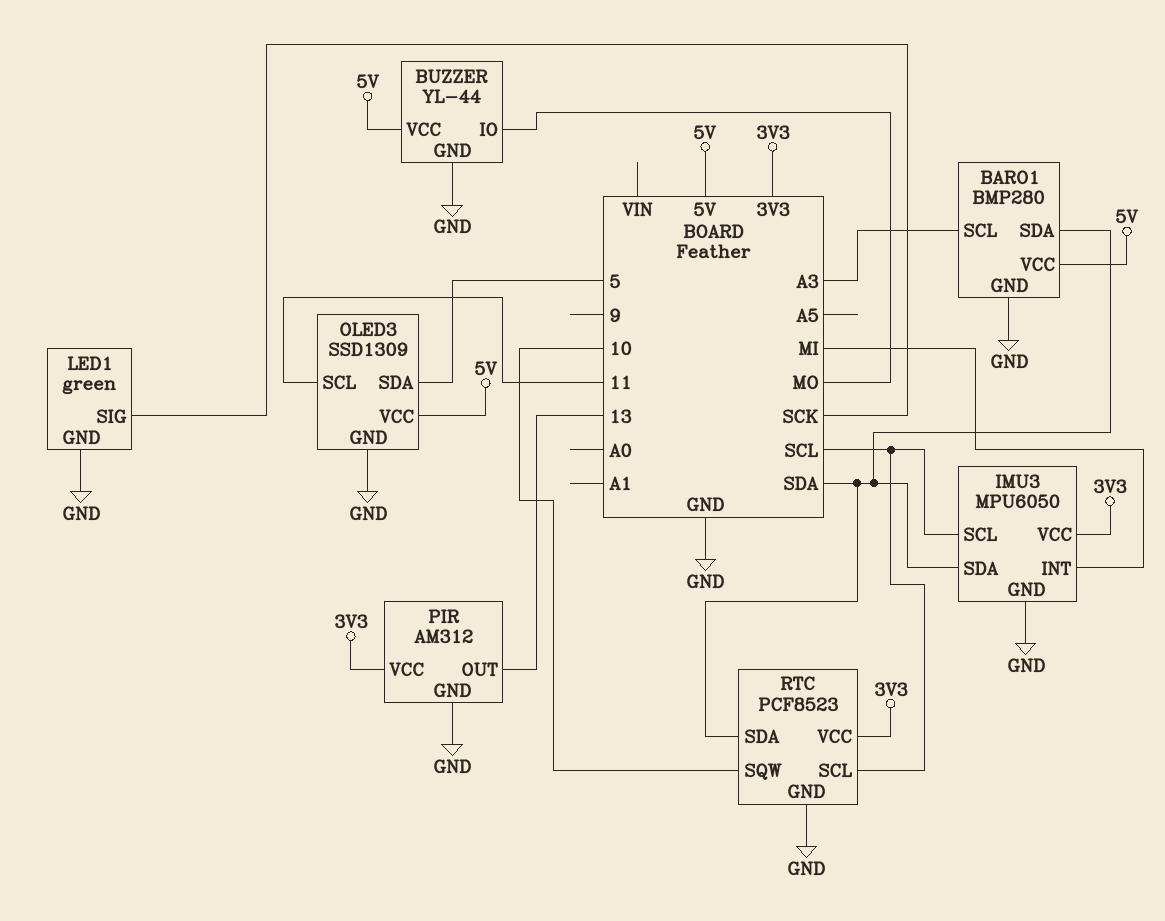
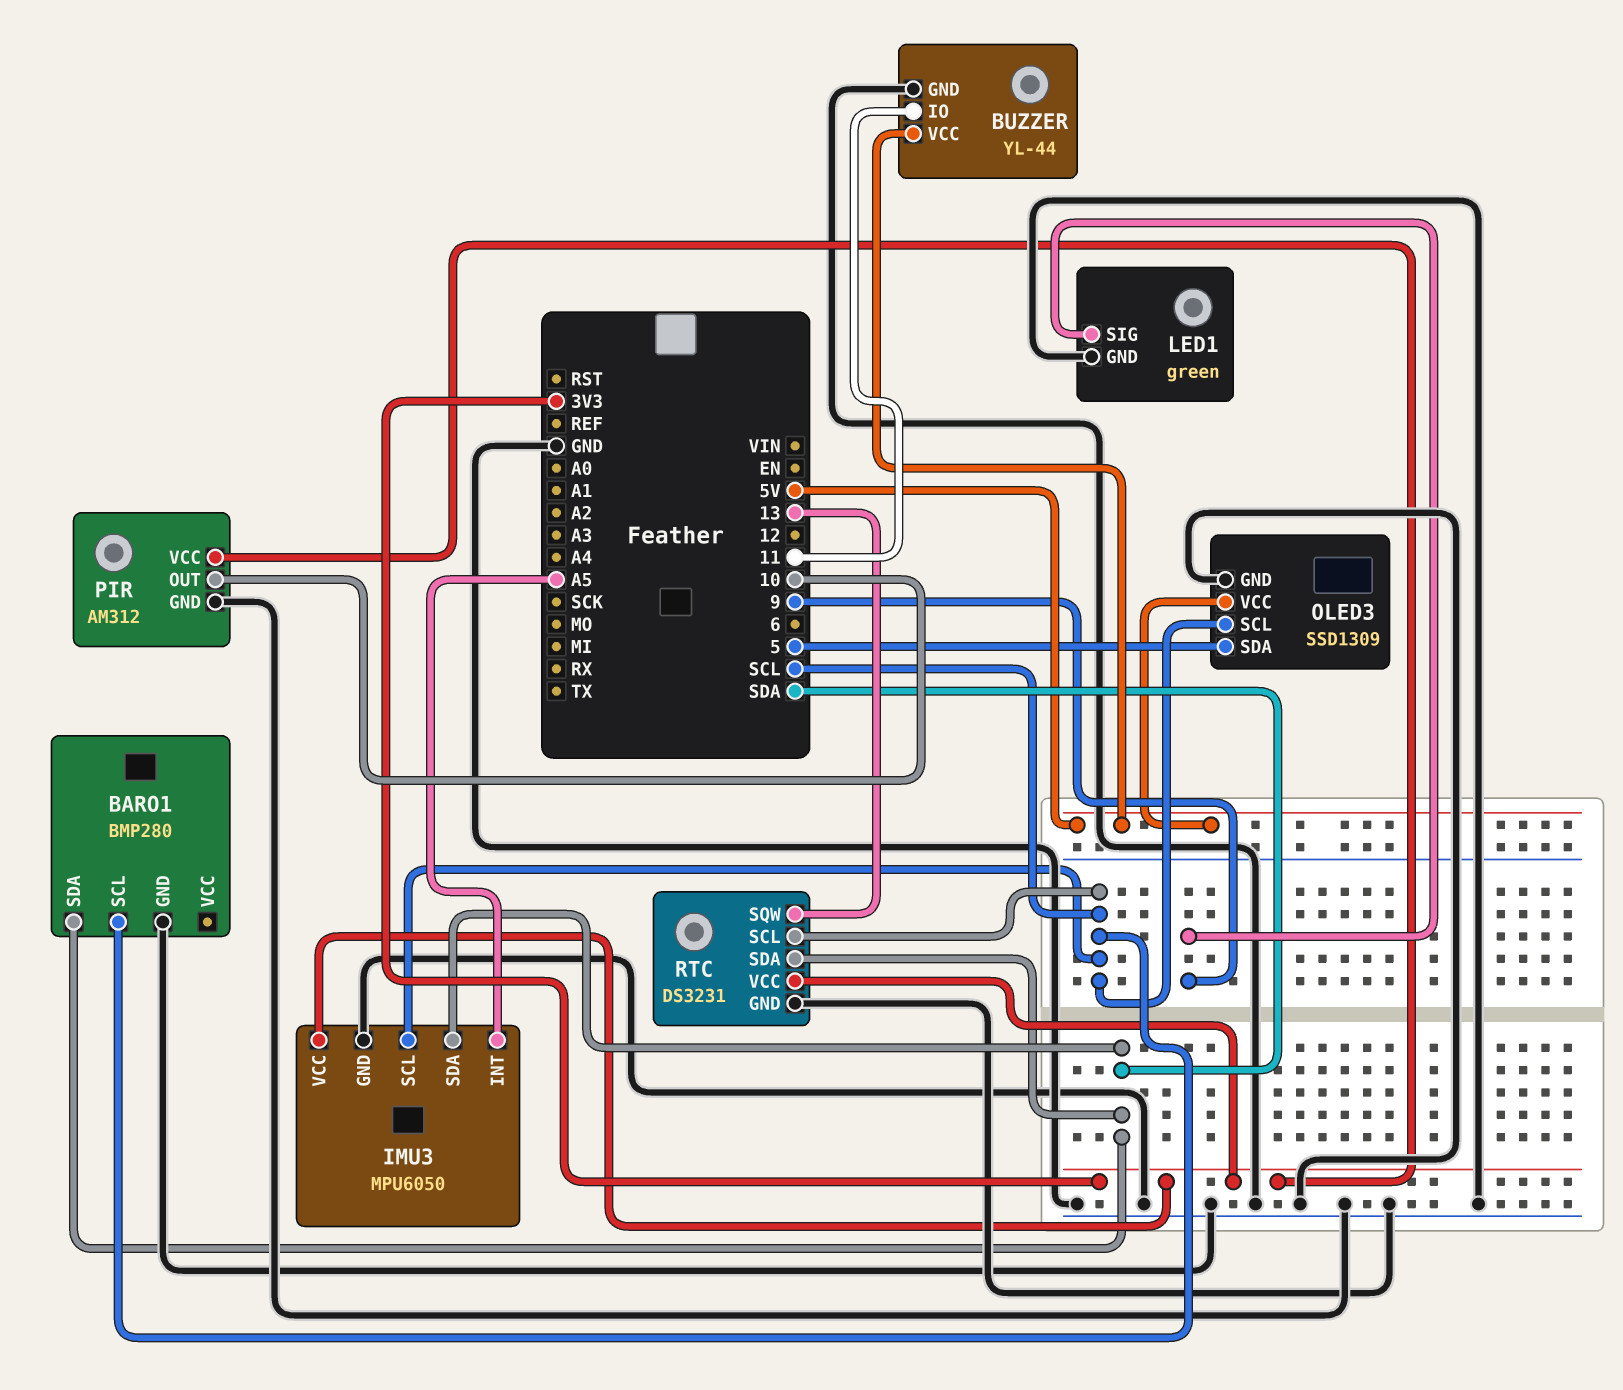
BARO1 pin SCL: A3 -> SCL
BARO1 pin VCC: 5V -> none
BUZZER pin IO: MO -> 11
IMU3 pin INT: MI -> A5
LED1 pin SIG: SCK -> 9
OLED3 pin SCL: 11 -> SCL
PIR pin OUT: 13 -> 10
RTC: PCF8523 -> DS3231
RTC pin SQW: 10 -> 13

